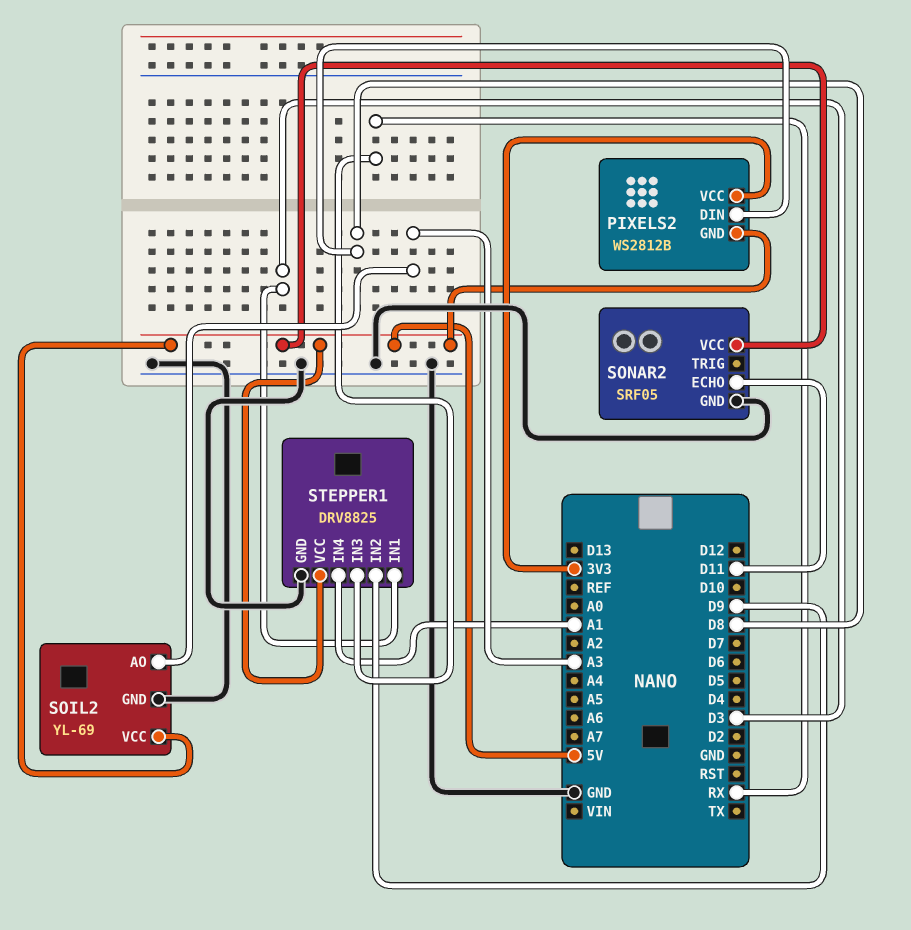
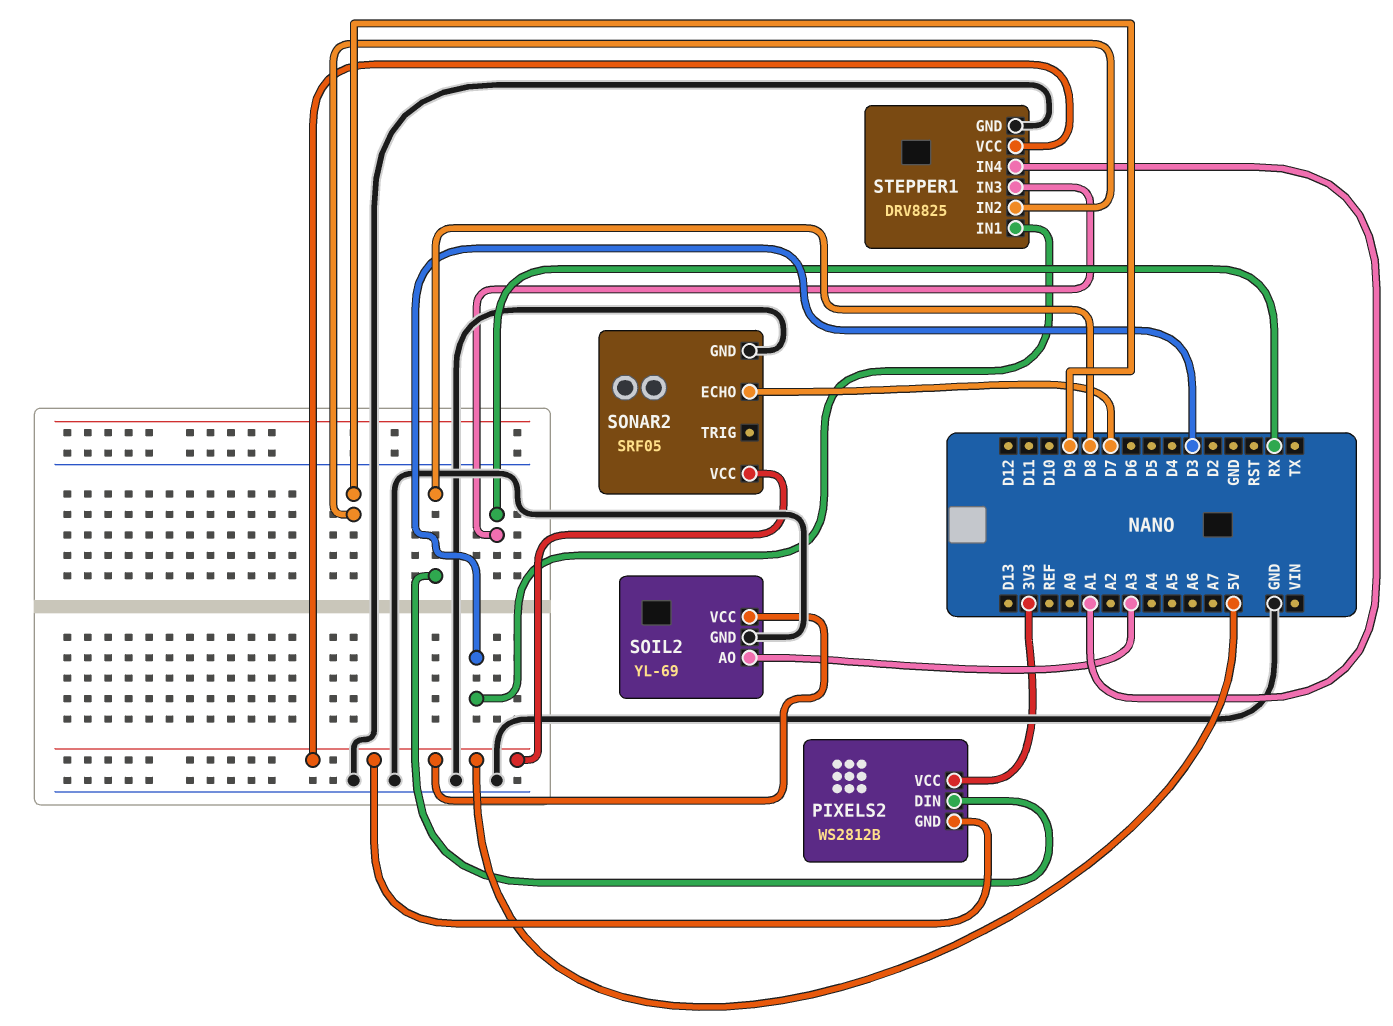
SONAR2 pin ECHO: D11 -> D7

